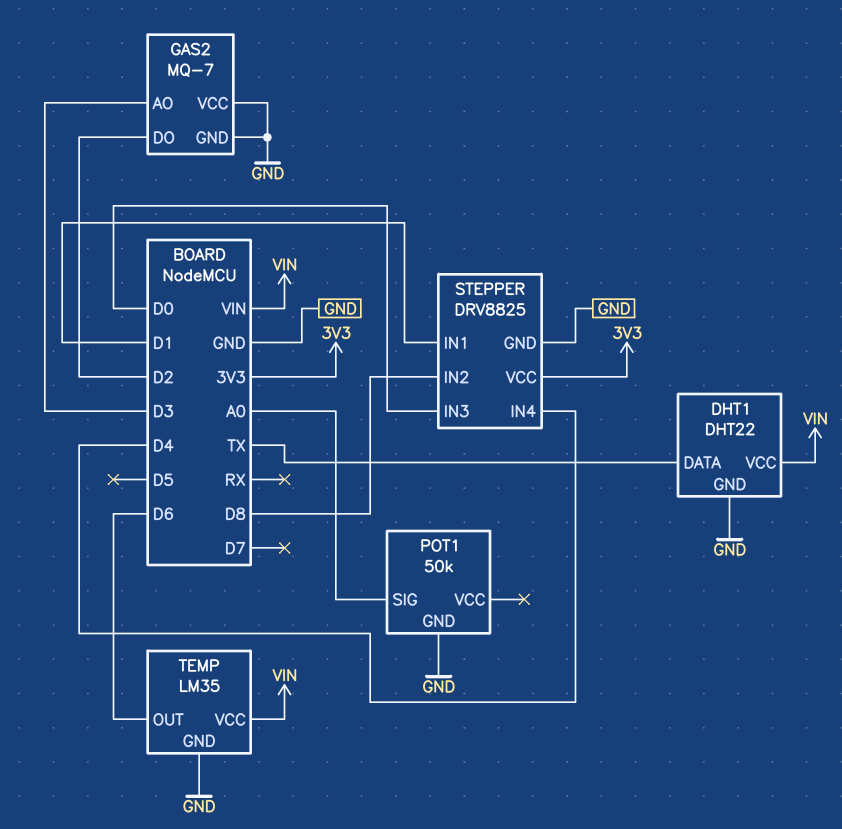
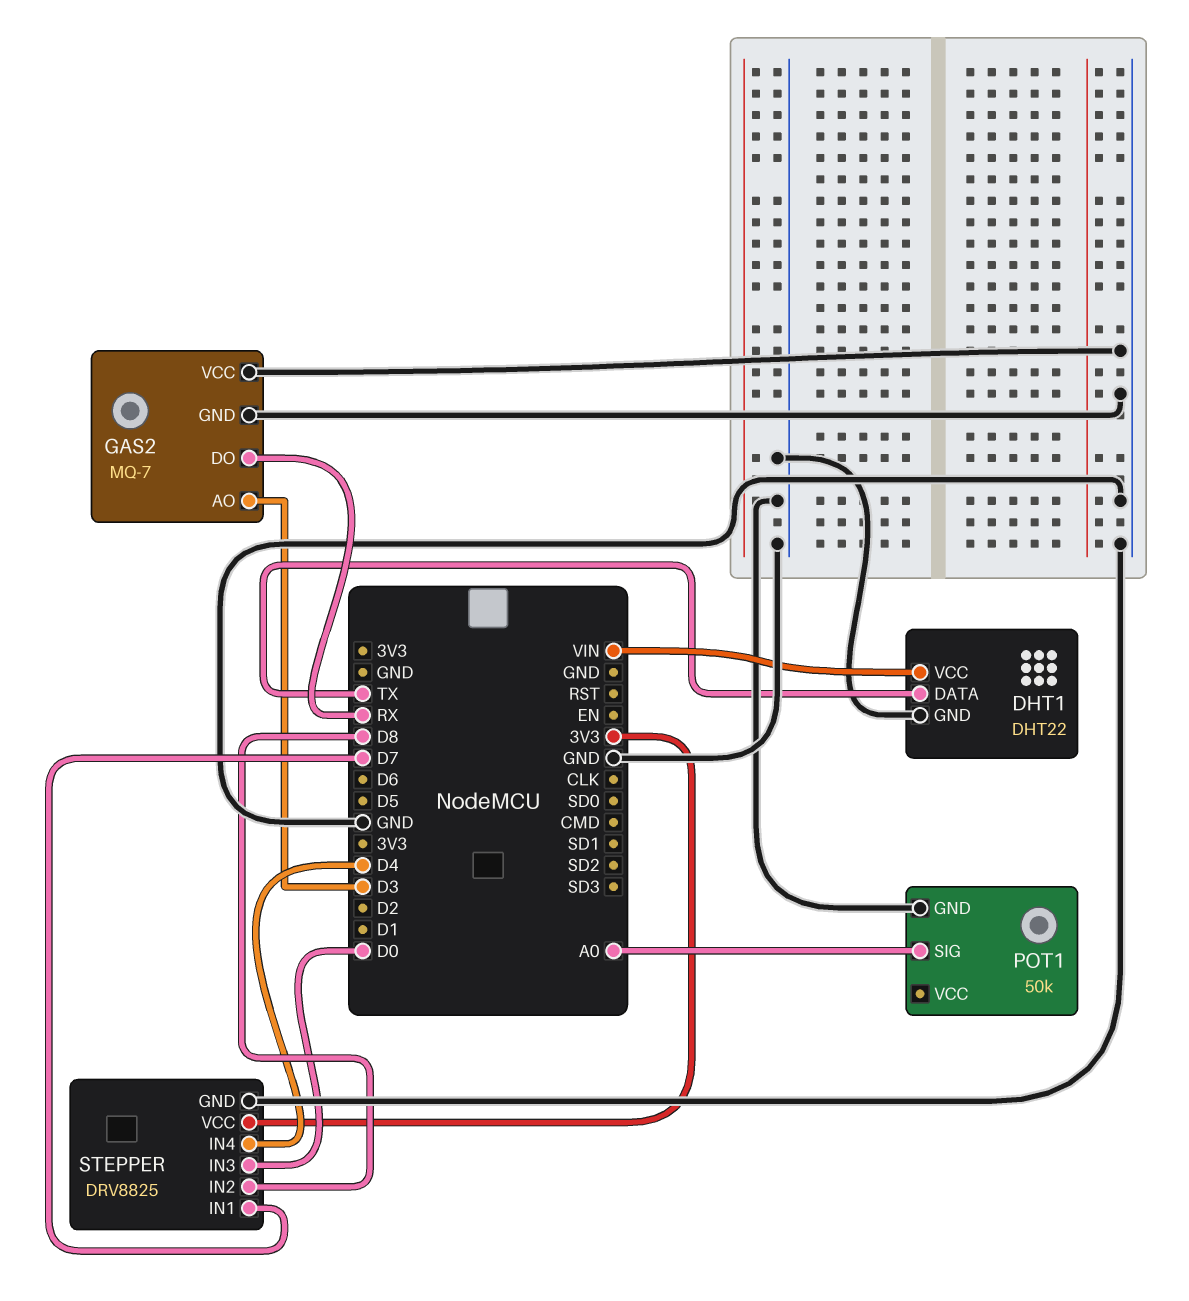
GAS2 pin DO: D2 -> RX
STEPPER pin IN1: D1 -> D7
TEMP: LM35 -> none
TEMP pin GND: GND -> none
TEMP pin OUT: D6 -> none
TEMP pin VCC: VIN -> none

